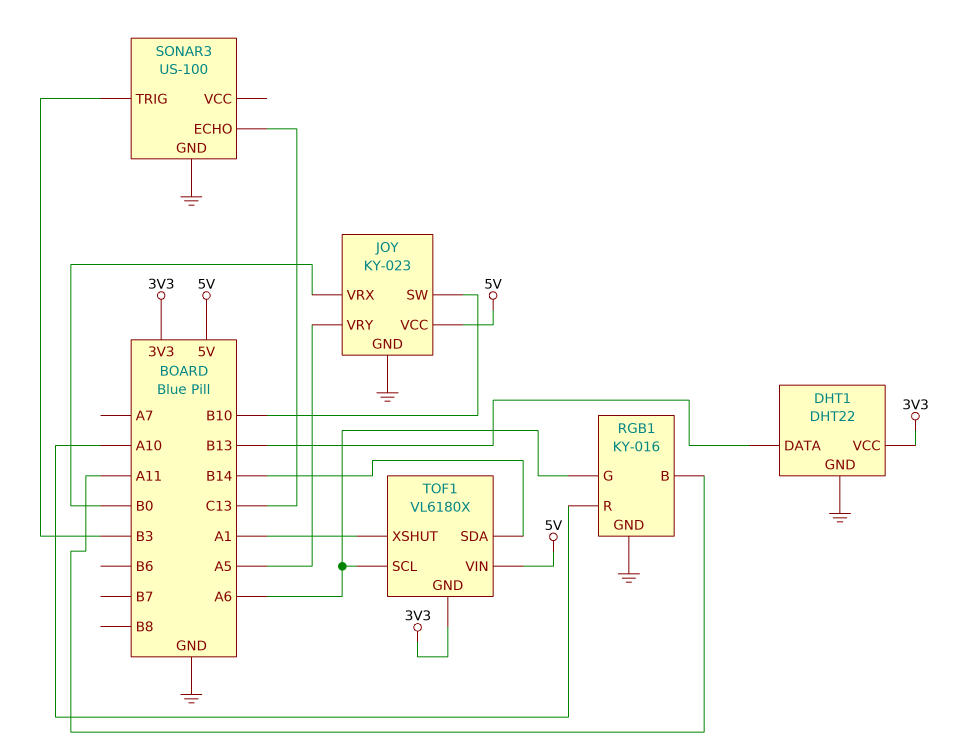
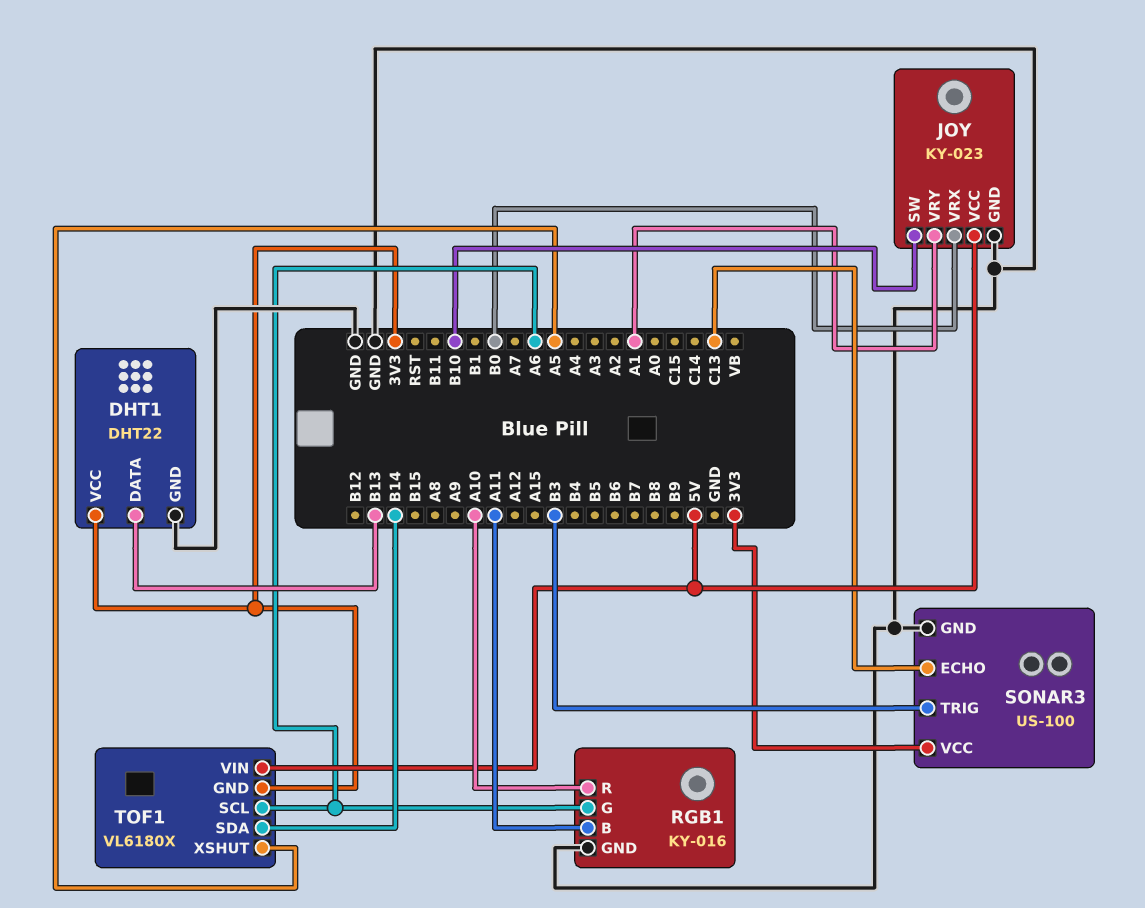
JOY pin VRY: A5 -> A1
SONAR3 pin VCC: none -> 3V3
TOF1 pin XSHUT: A1 -> A5

